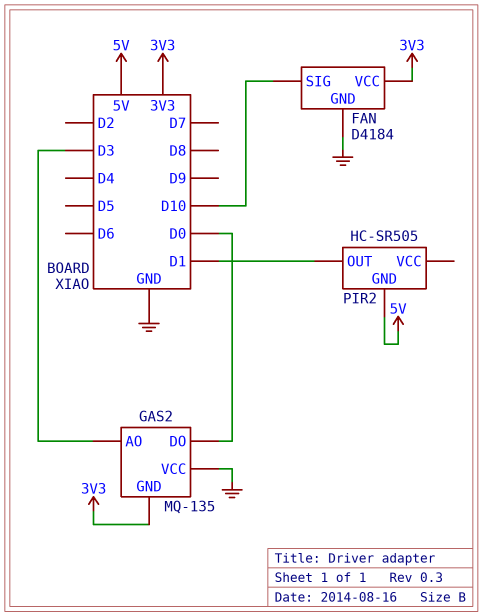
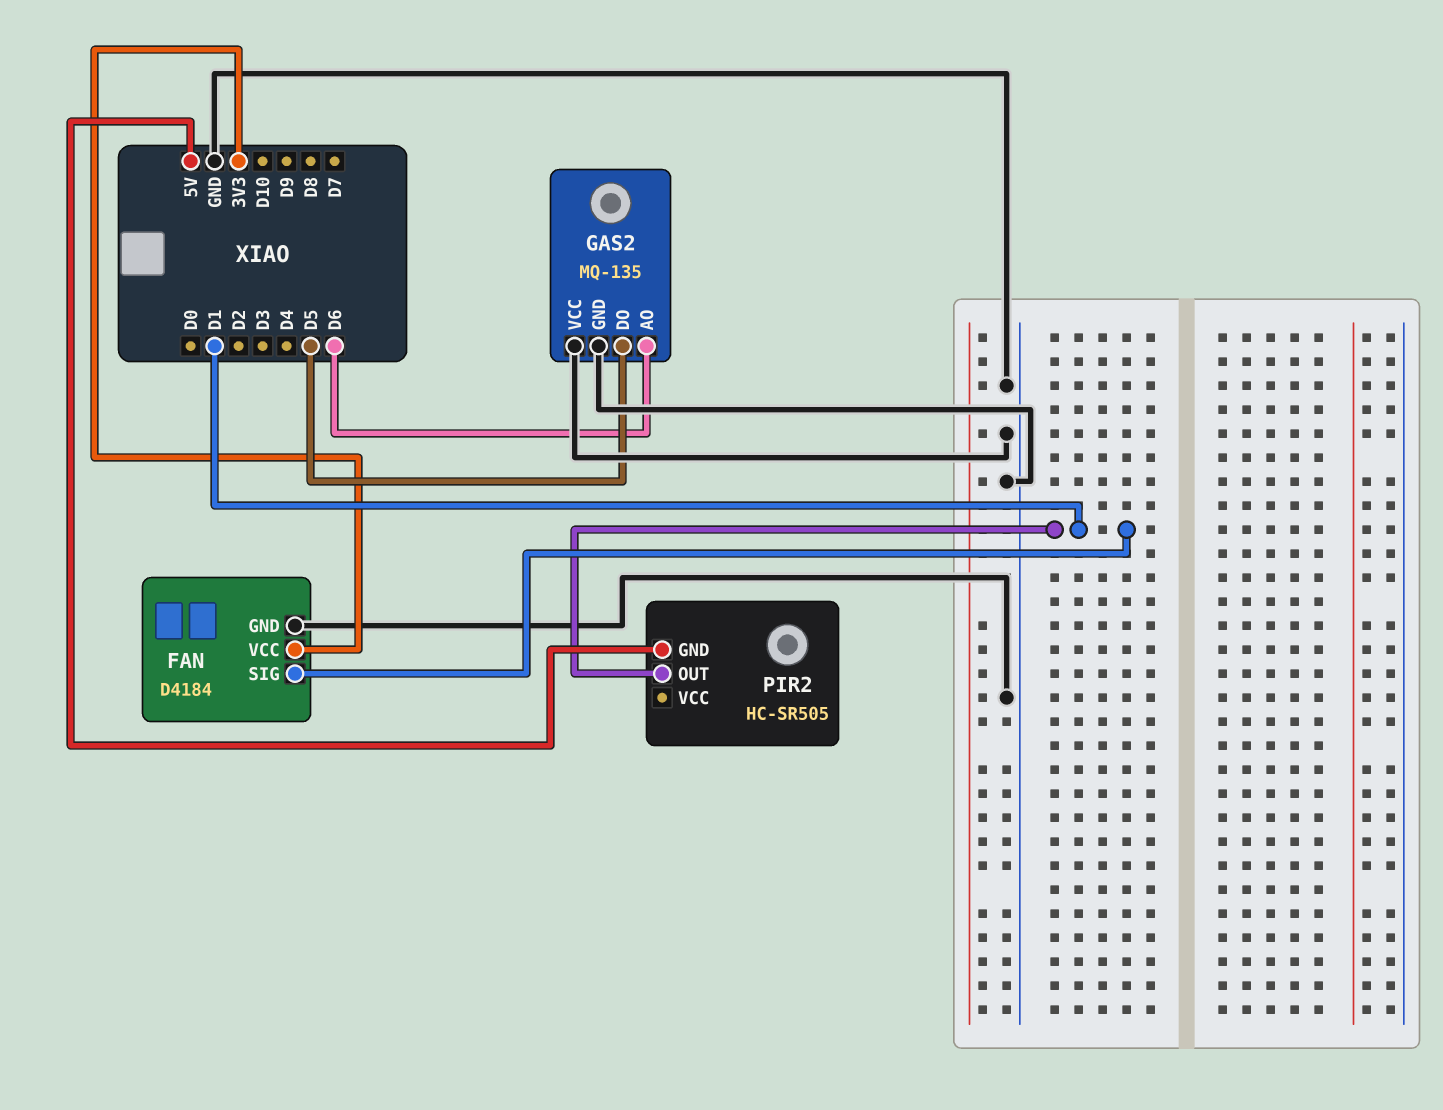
FAN pin SIG: D10 -> D1
GAS2 pin AO: D3 -> D6
GAS2 pin DO: D0 -> D5
GAS2 pin GND: 3V3 -> GND

